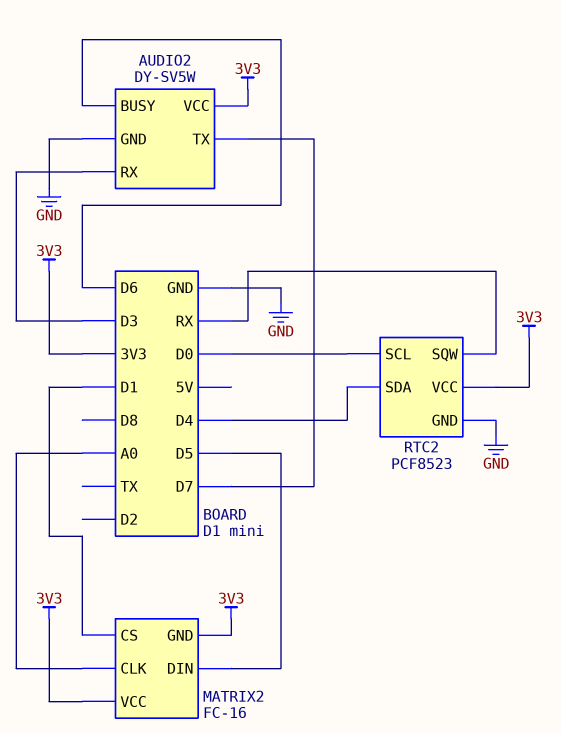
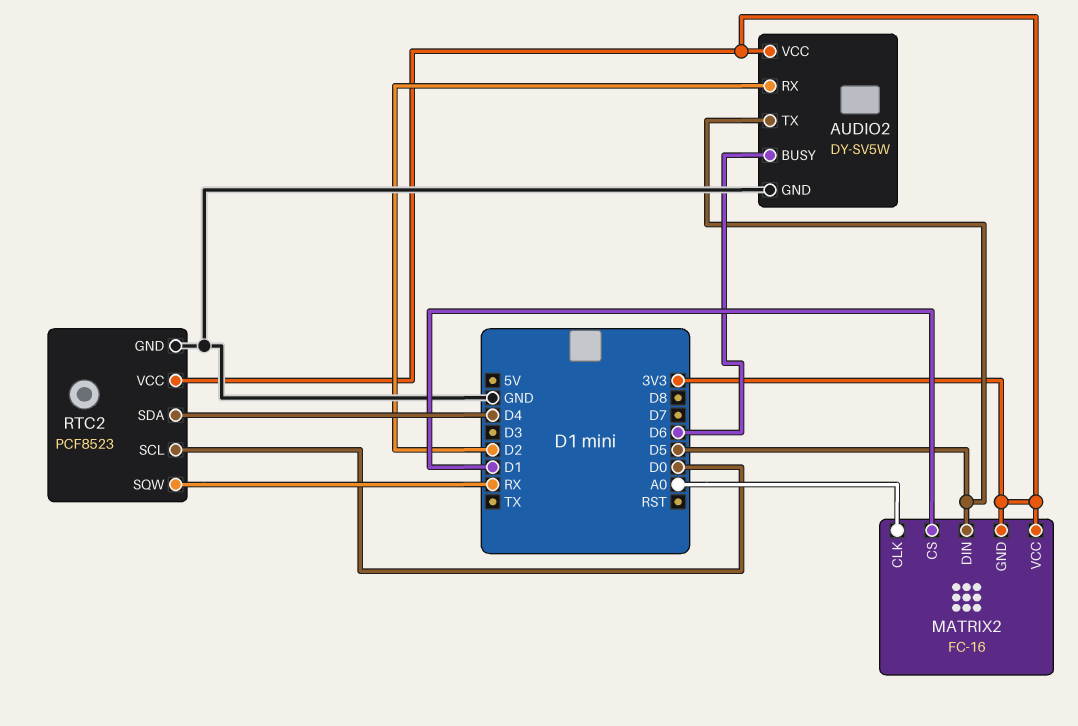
AUDIO2 pin RX: D3 -> D2
AUDIO2 pin TX: D7 -> D5

